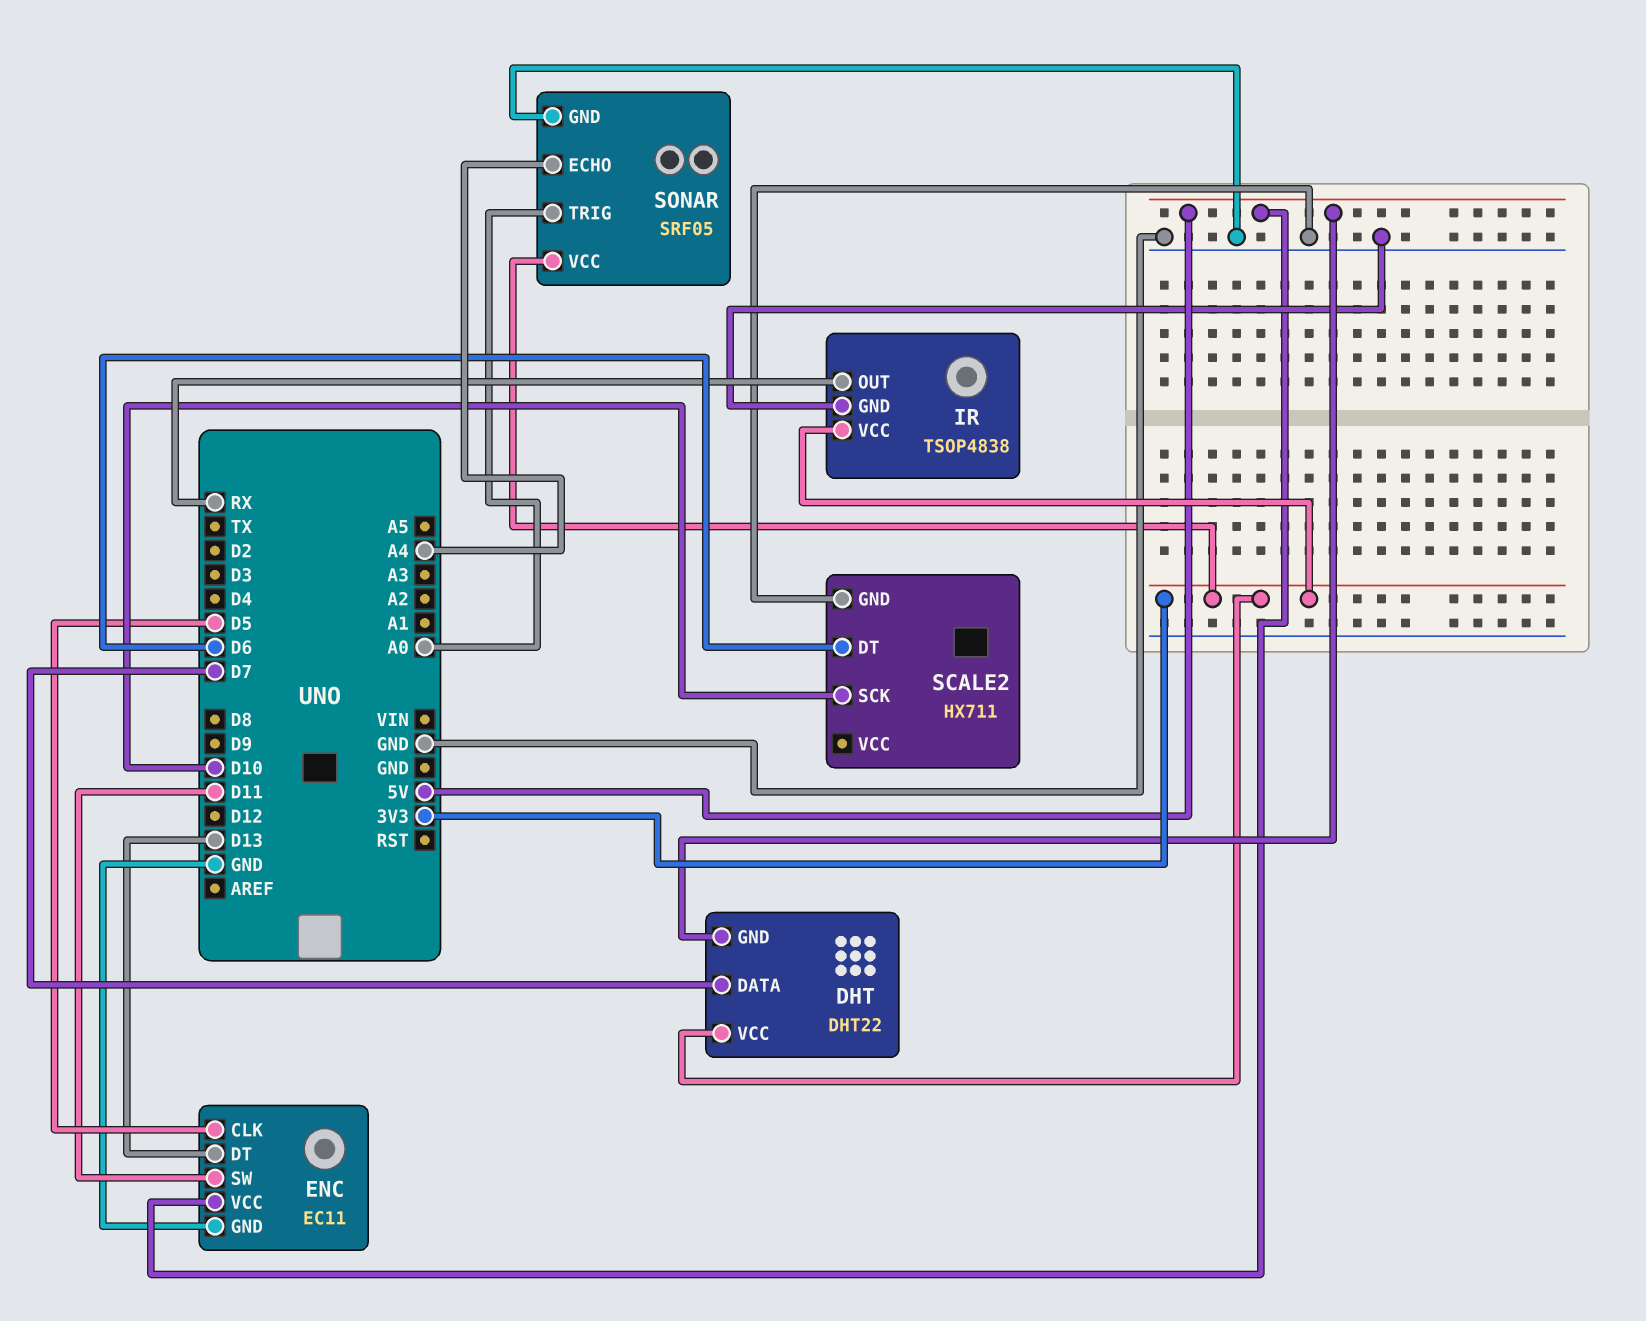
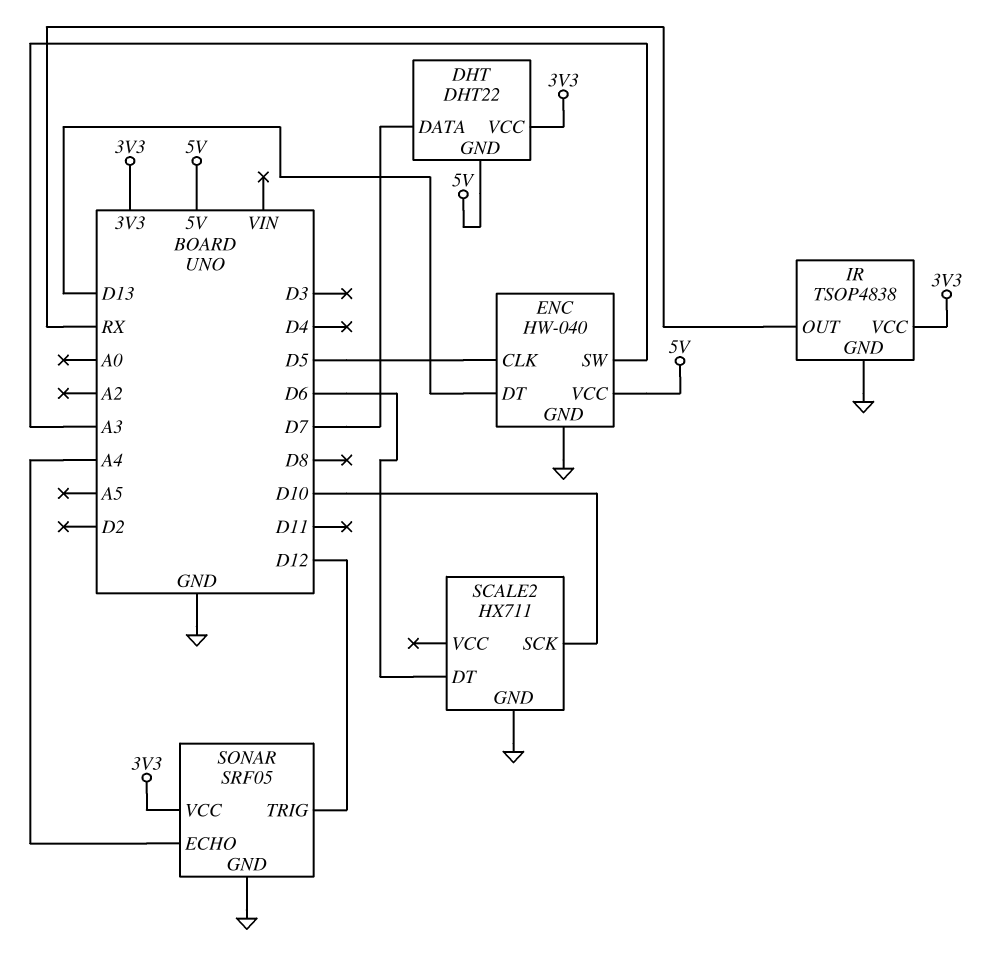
ENC: EC11 -> HW-040
ENC pin SW: D11 -> A3
SONAR pin TRIG: A0 -> D12

